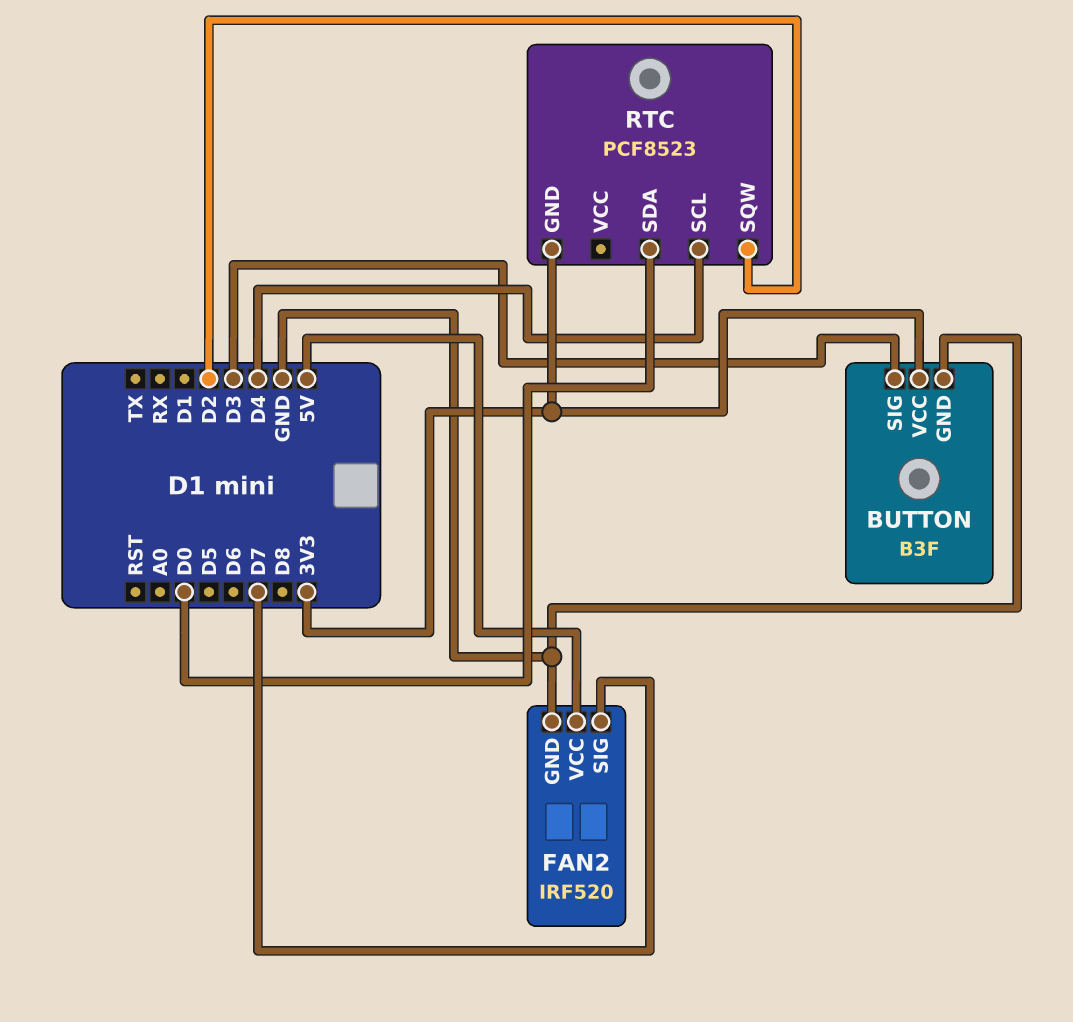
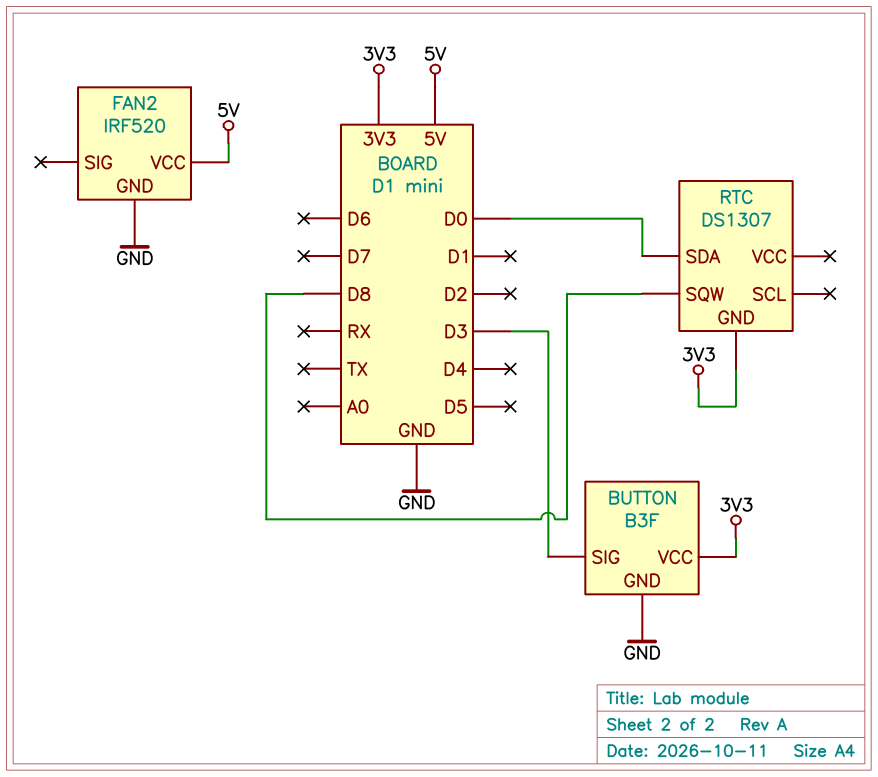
FAN2 pin SIG: D7 -> none
RTC: PCF8523 -> DS1307
RTC pin SCL: D4 -> none
RTC pin SQW: D2 -> D8

